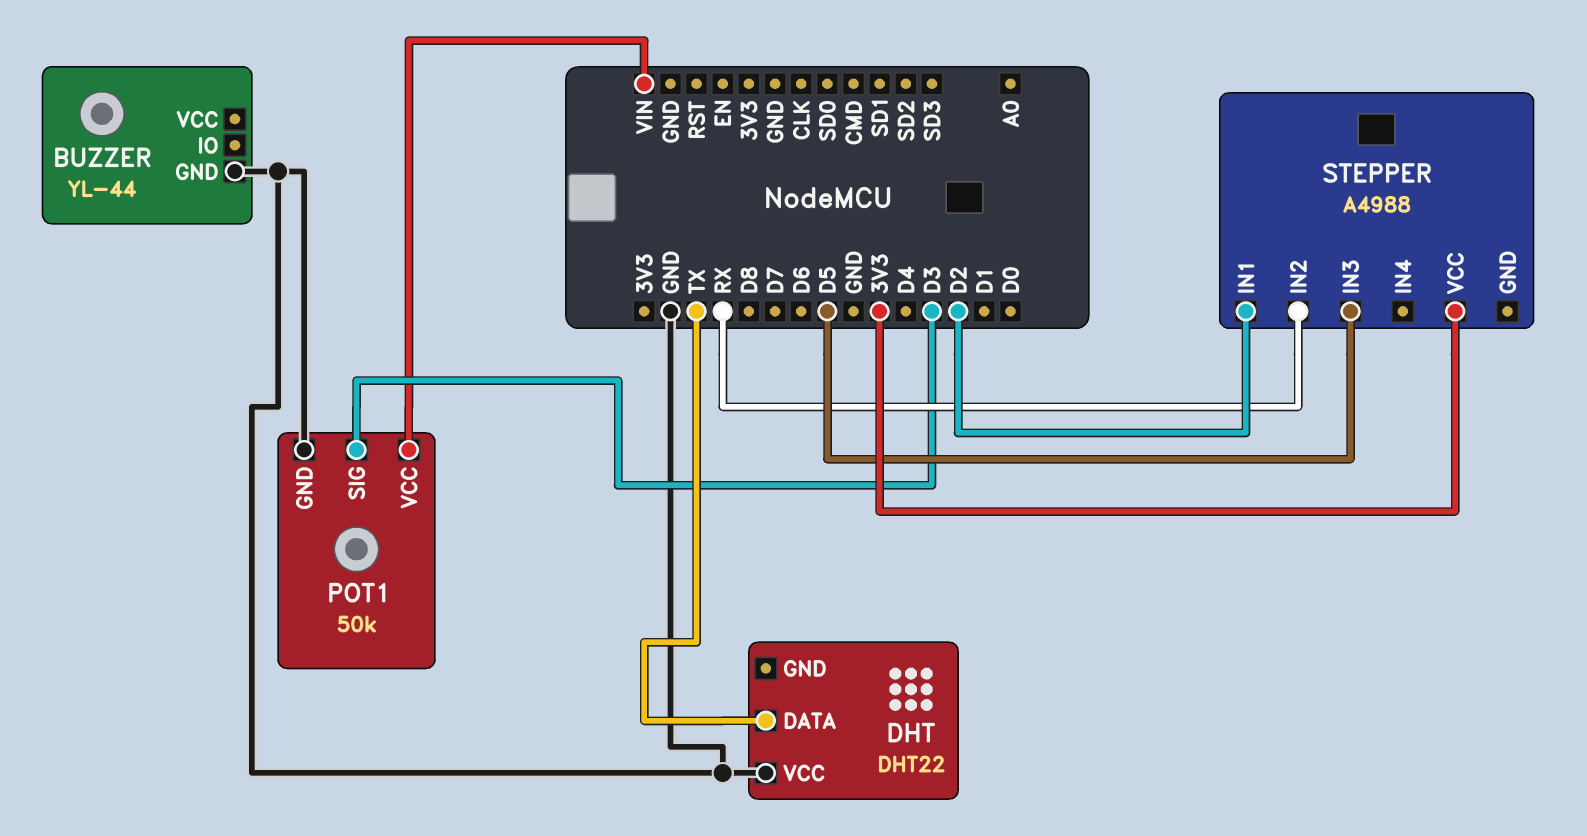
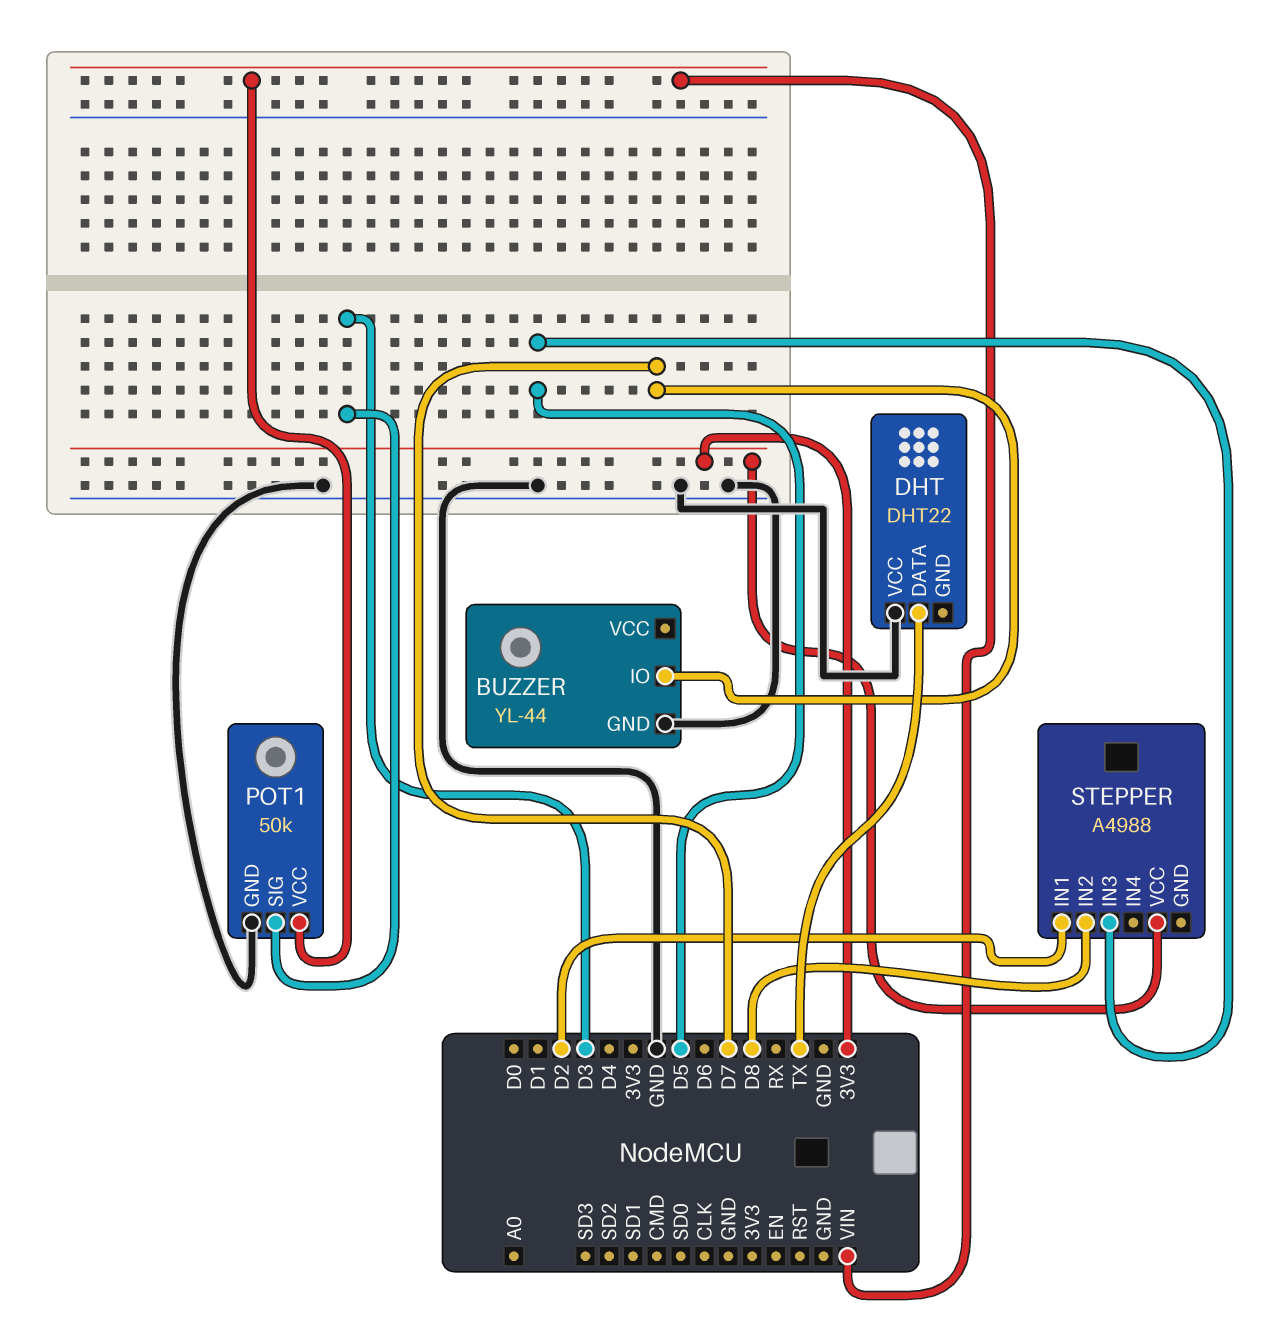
BUZZER pin IO: none -> D7
STEPPER pin IN2: RX -> D8

